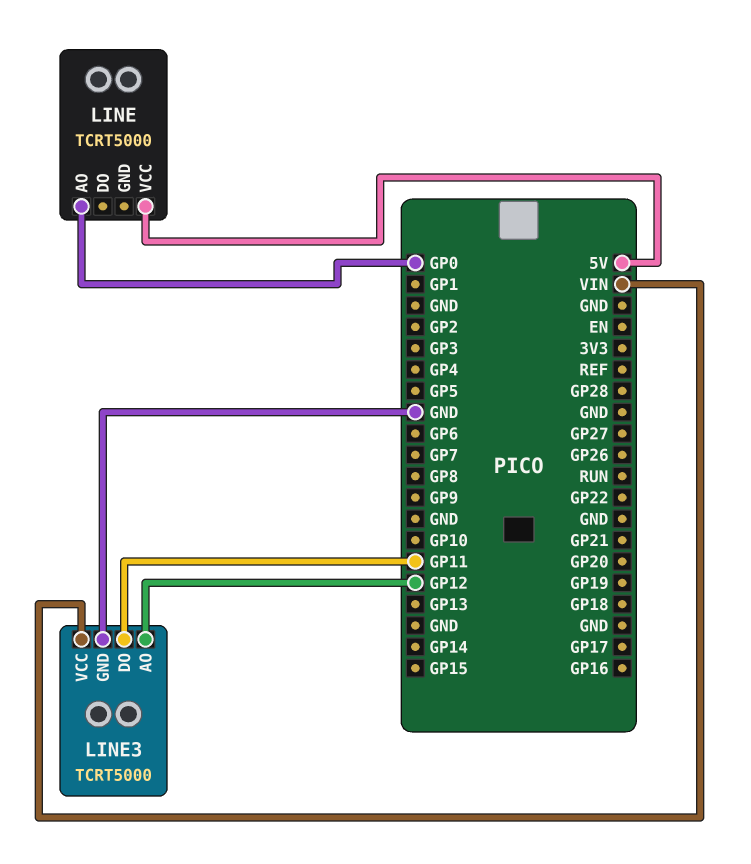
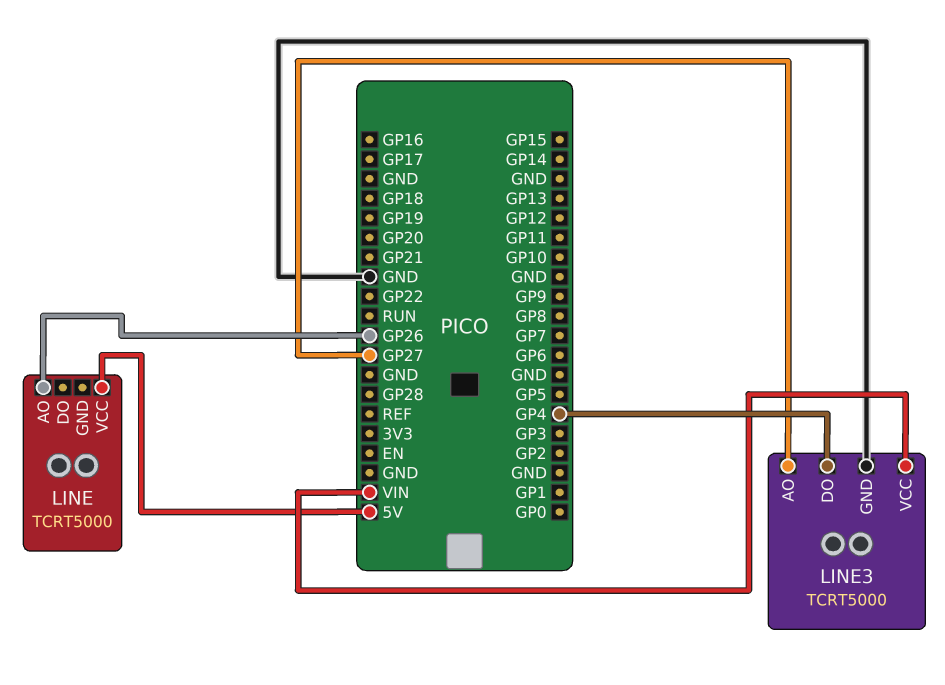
LINE pin AO: GP0 -> GP26
LINE3 pin AO: GP12 -> GP27
LINE3 pin DO: GP11 -> GP4

